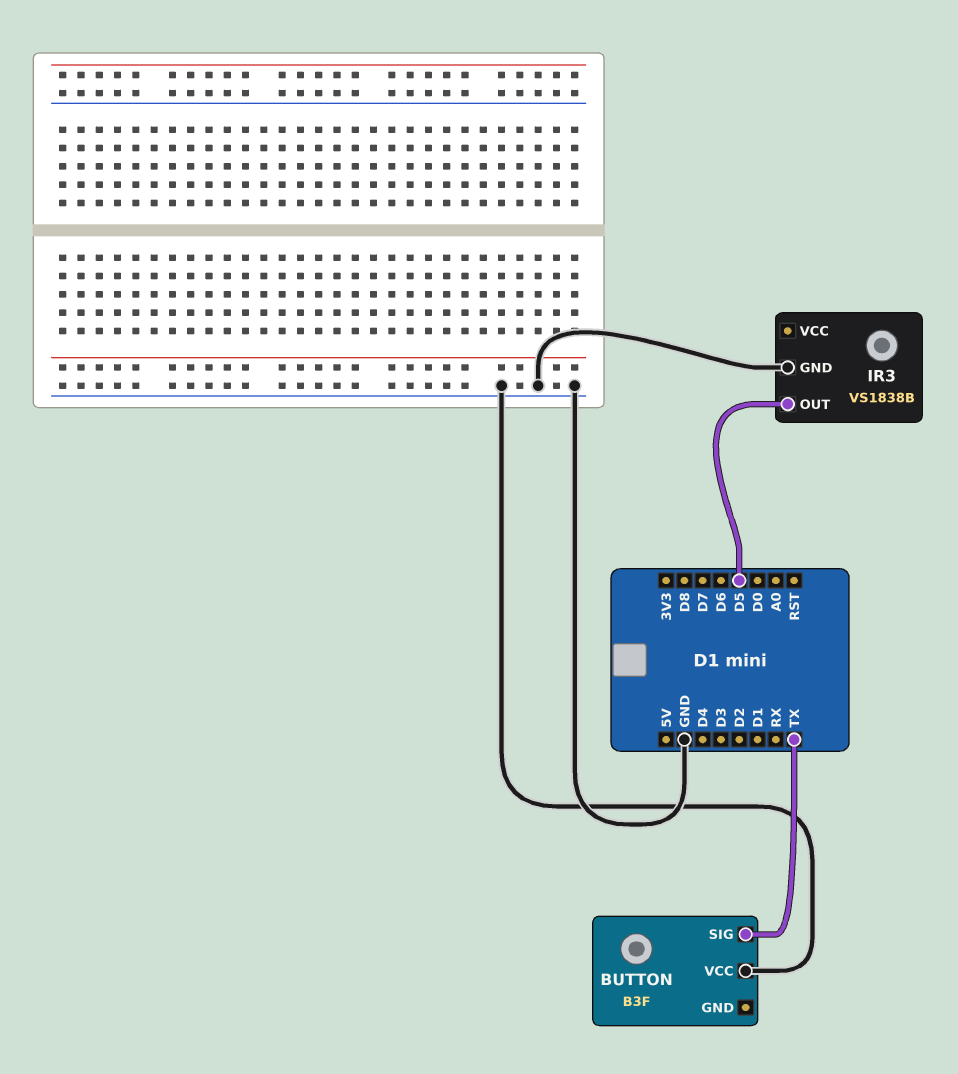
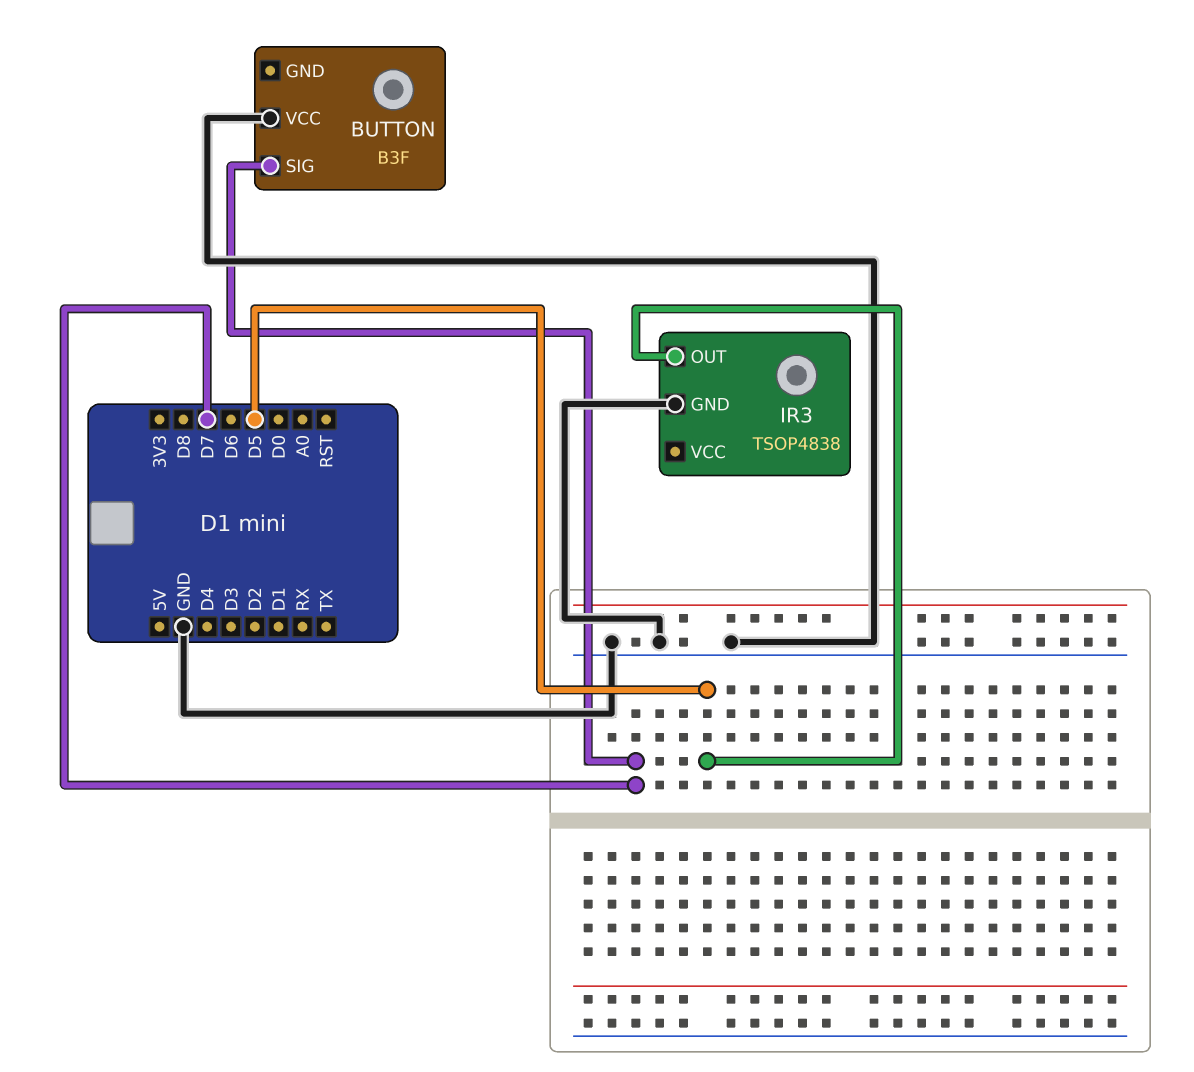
BUTTON pin SIG: TX -> D7
IR3: VS1838B -> TSOP4838

